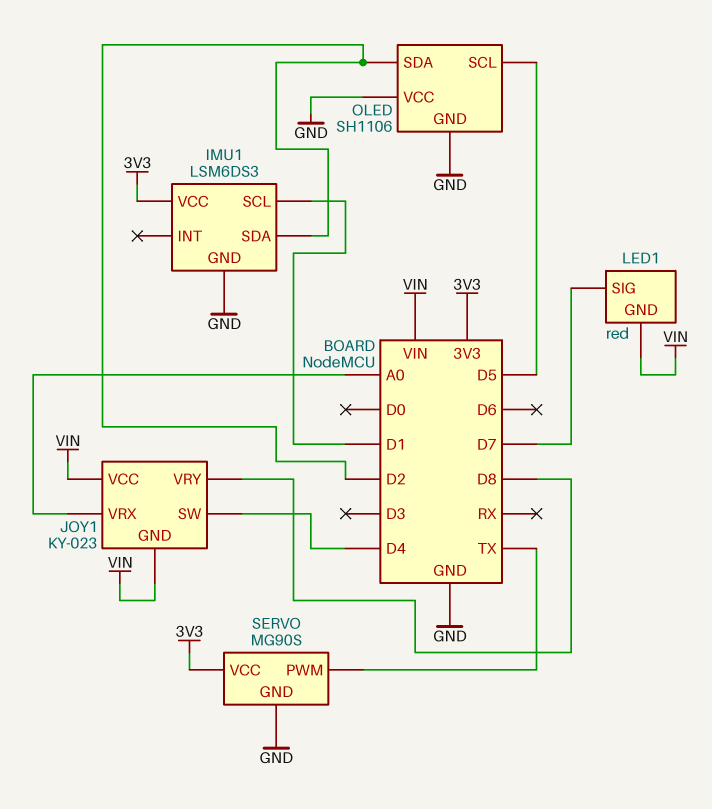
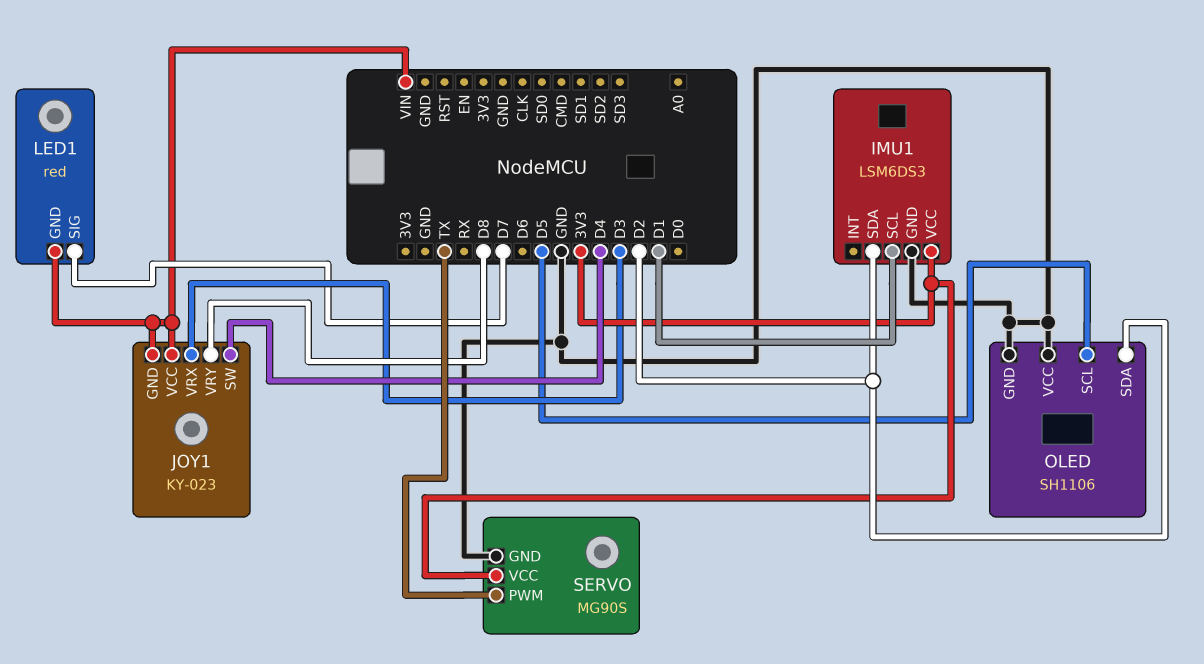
JOY1 pin VRX: A0 -> D3

